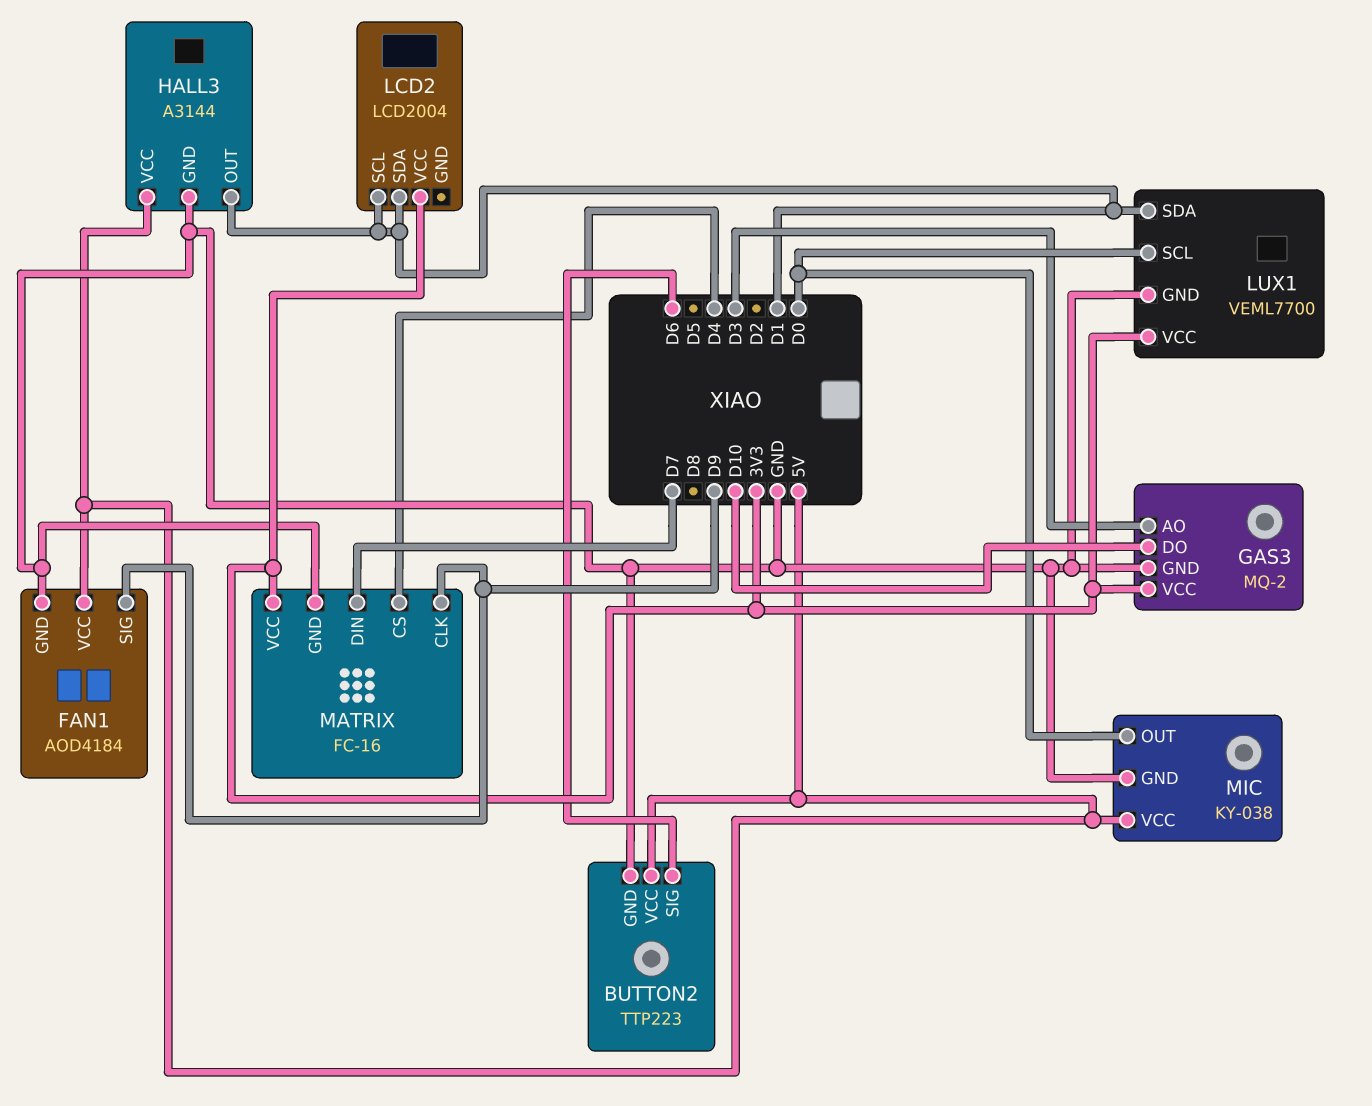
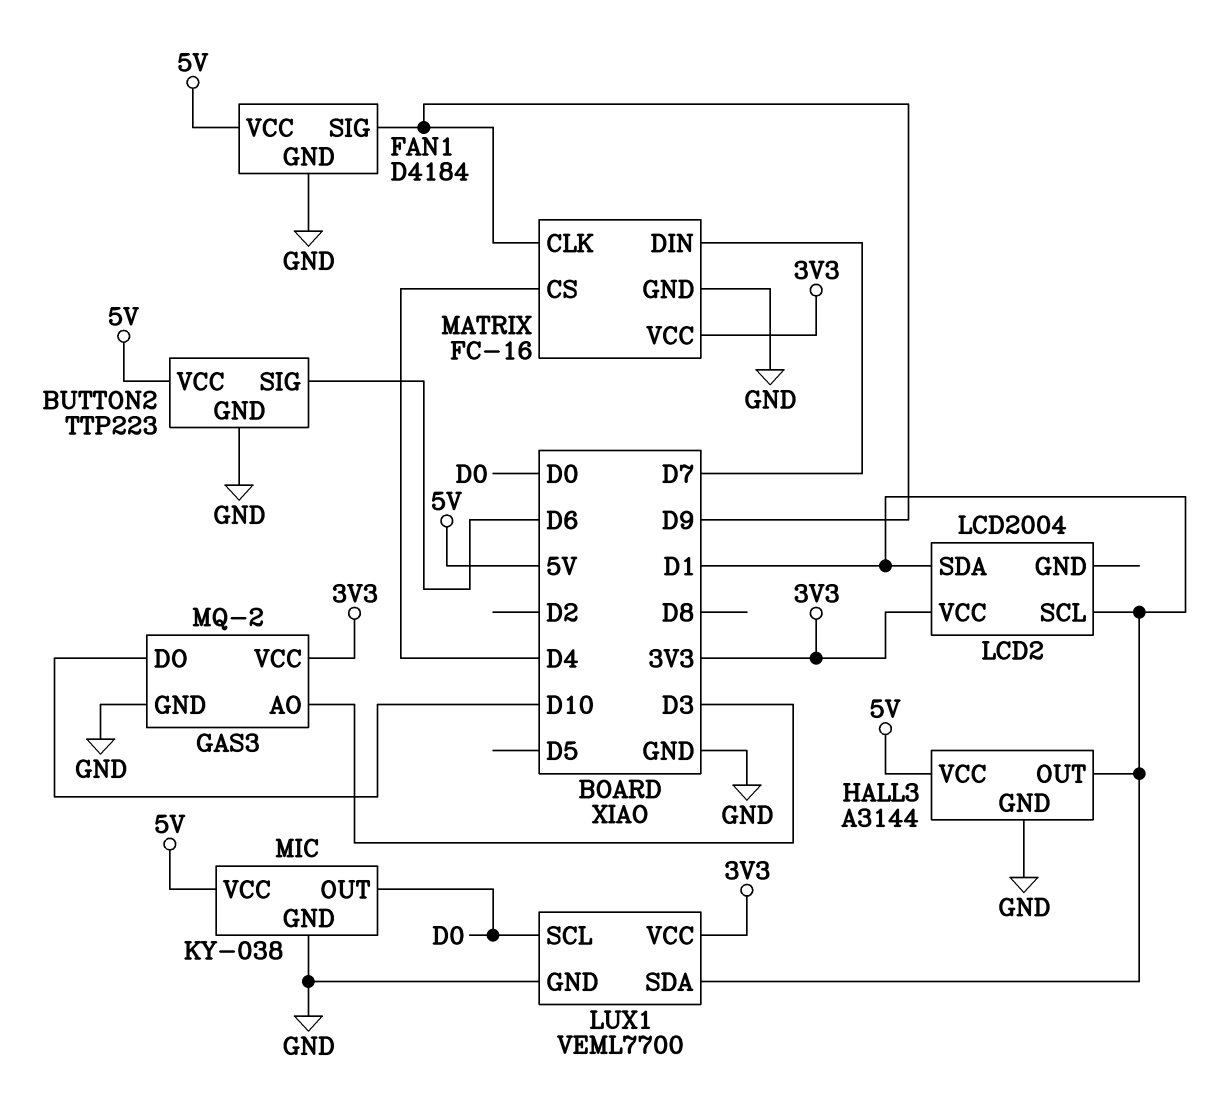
FAN1: AOD4184 -> D4184

